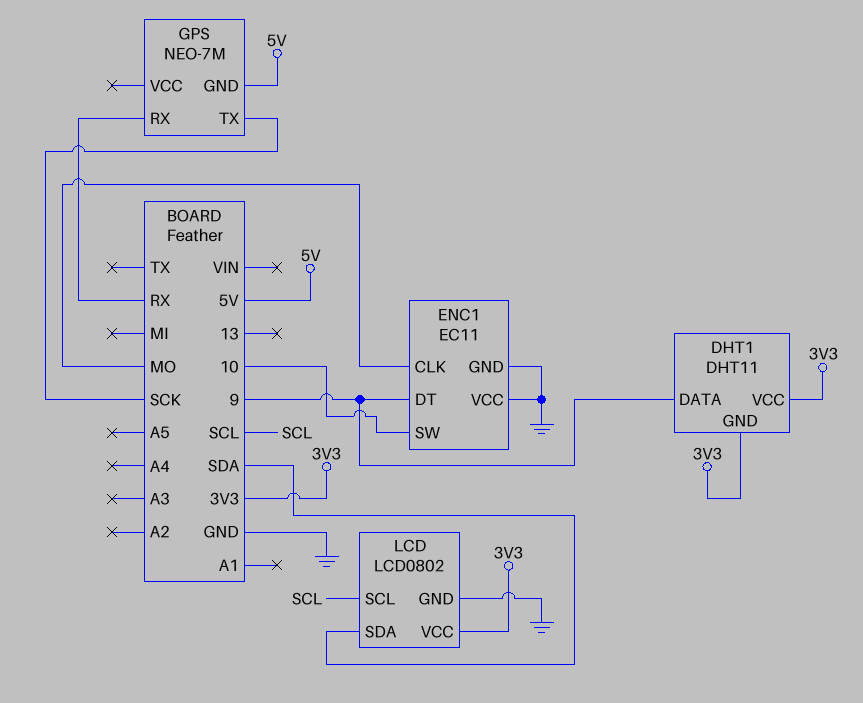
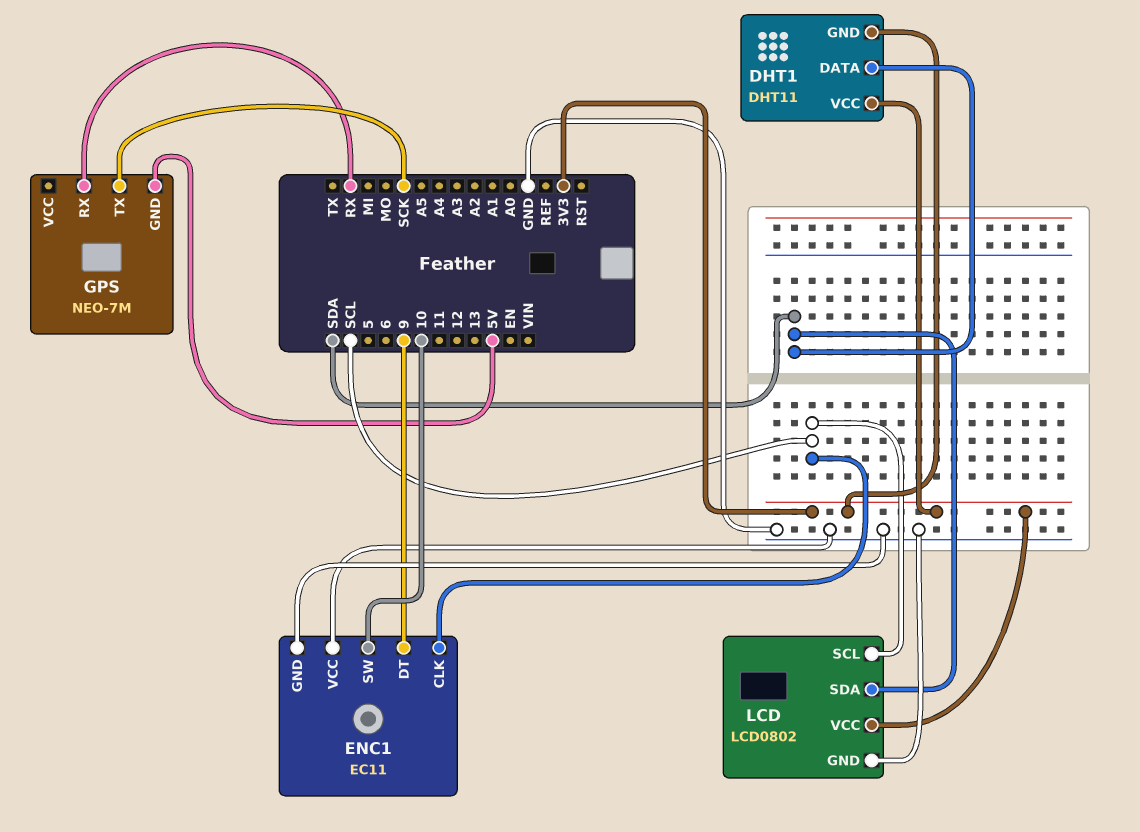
DHT1 pin DATA: 9 -> SDA
ENC1 pin CLK: MO -> SCL

